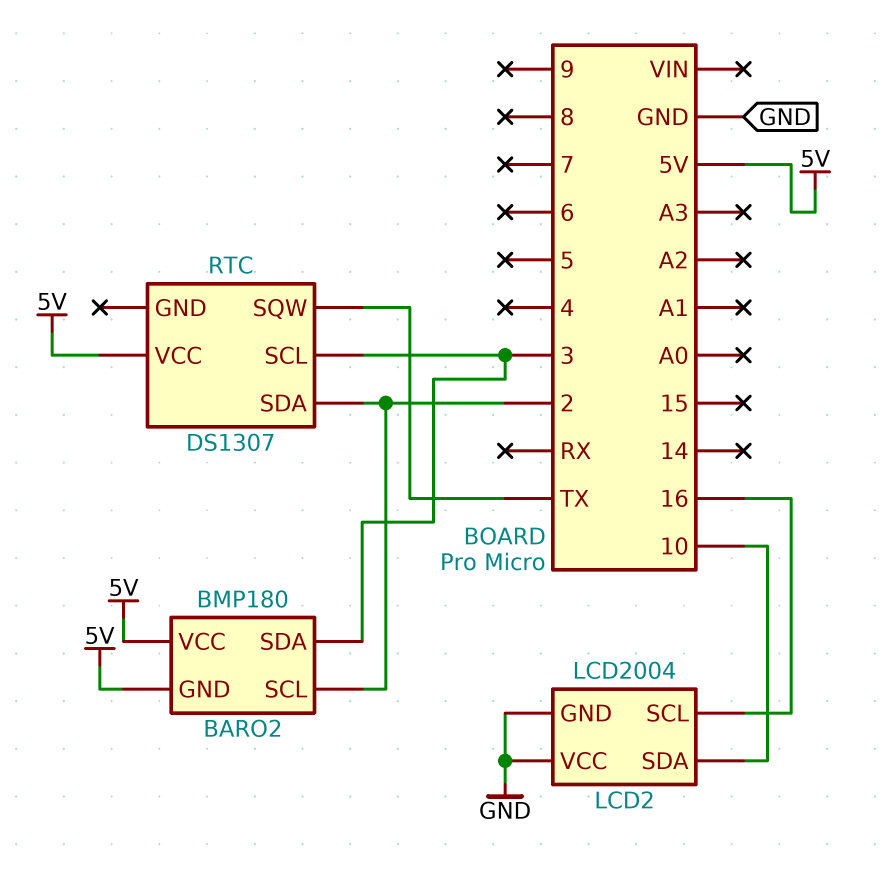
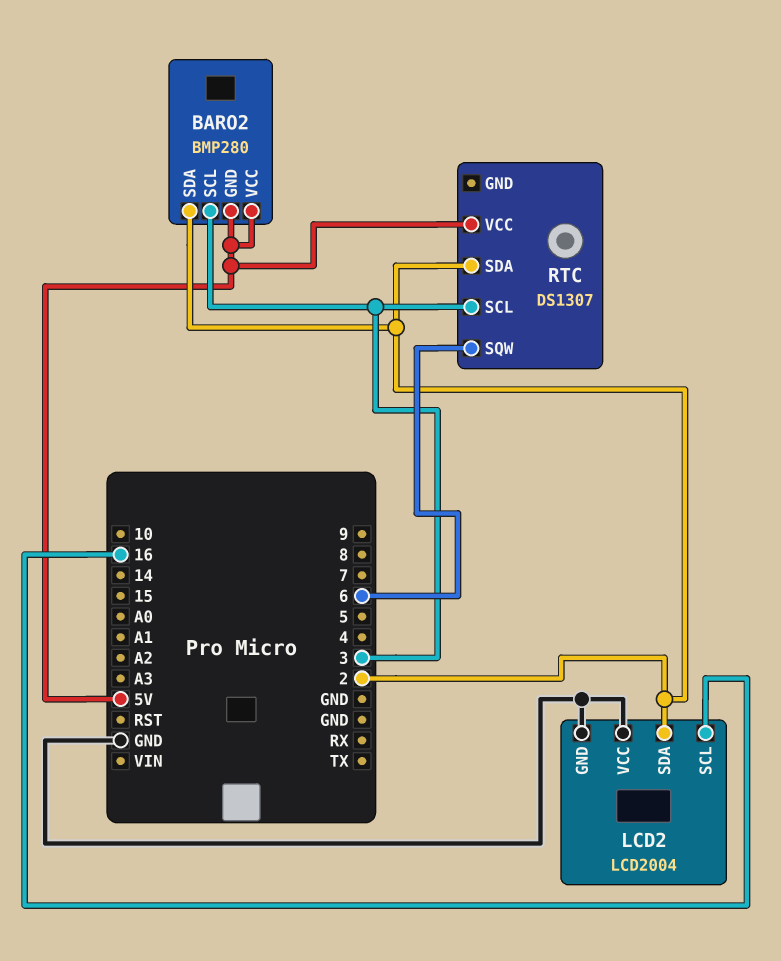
BARO2: BMP180 -> BMP280
BARO2 pin SCL: 2 -> 3
BARO2 pin SDA: 3 -> 2
LCD2 pin SDA: 10 -> 2
RTC pin SQW: TX -> 6

